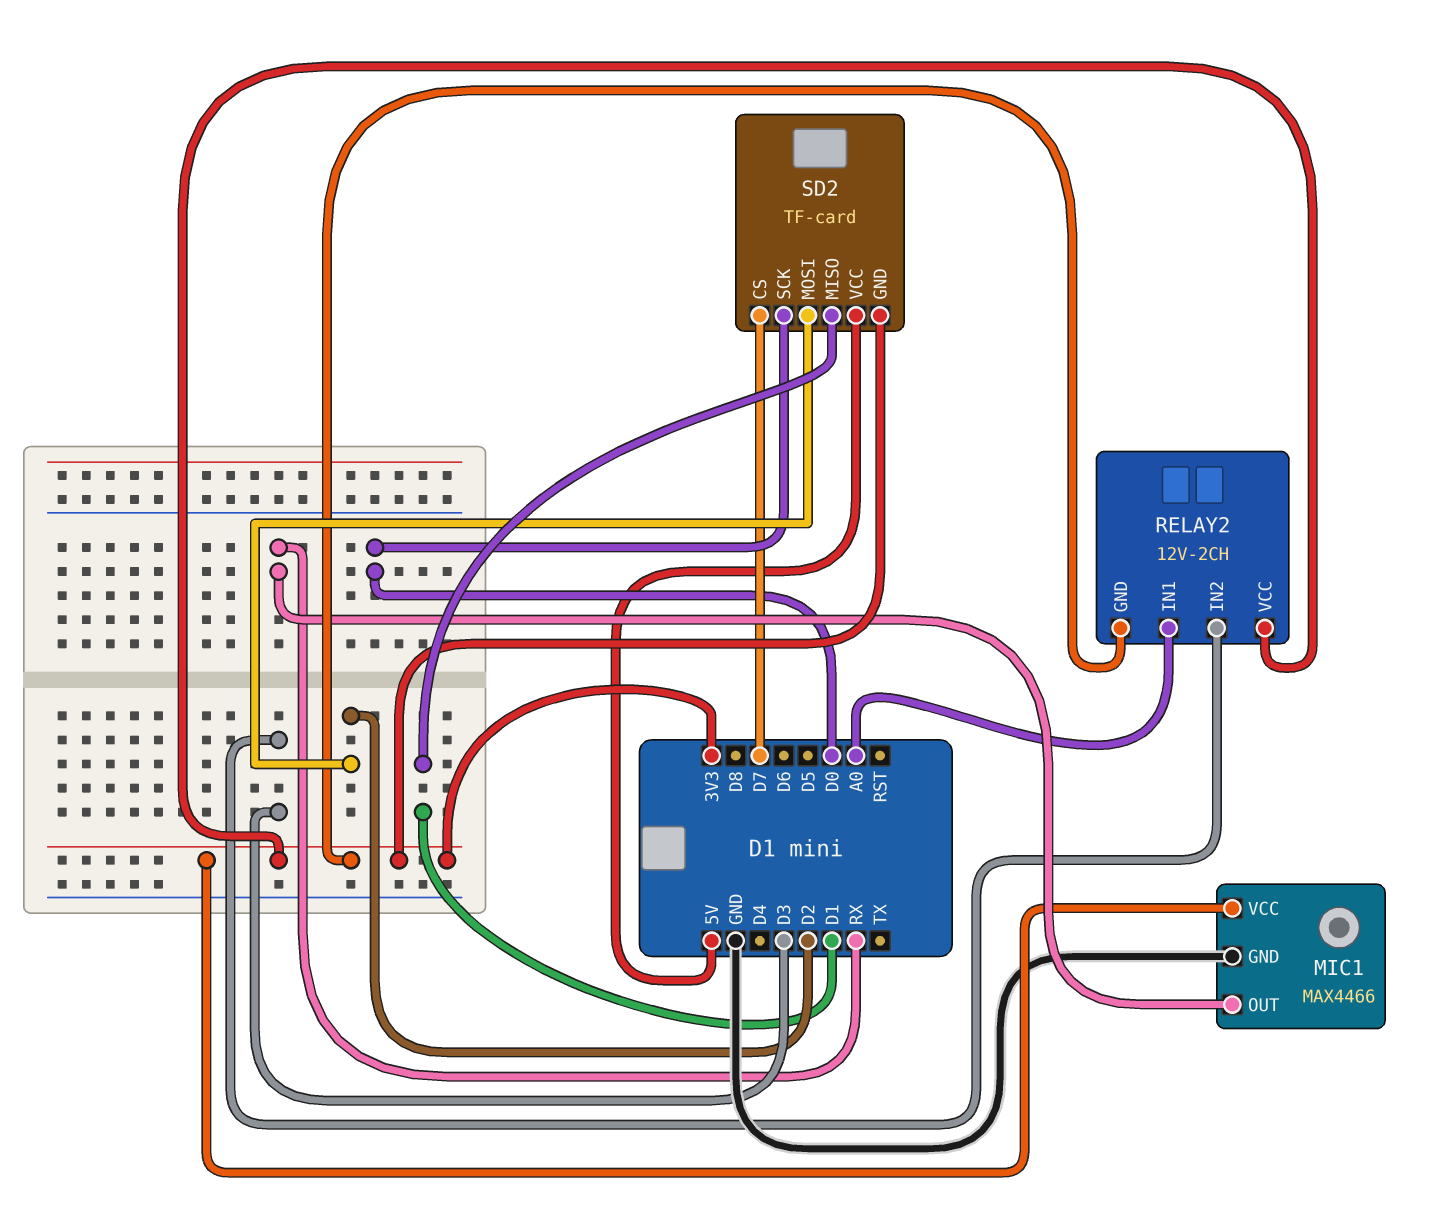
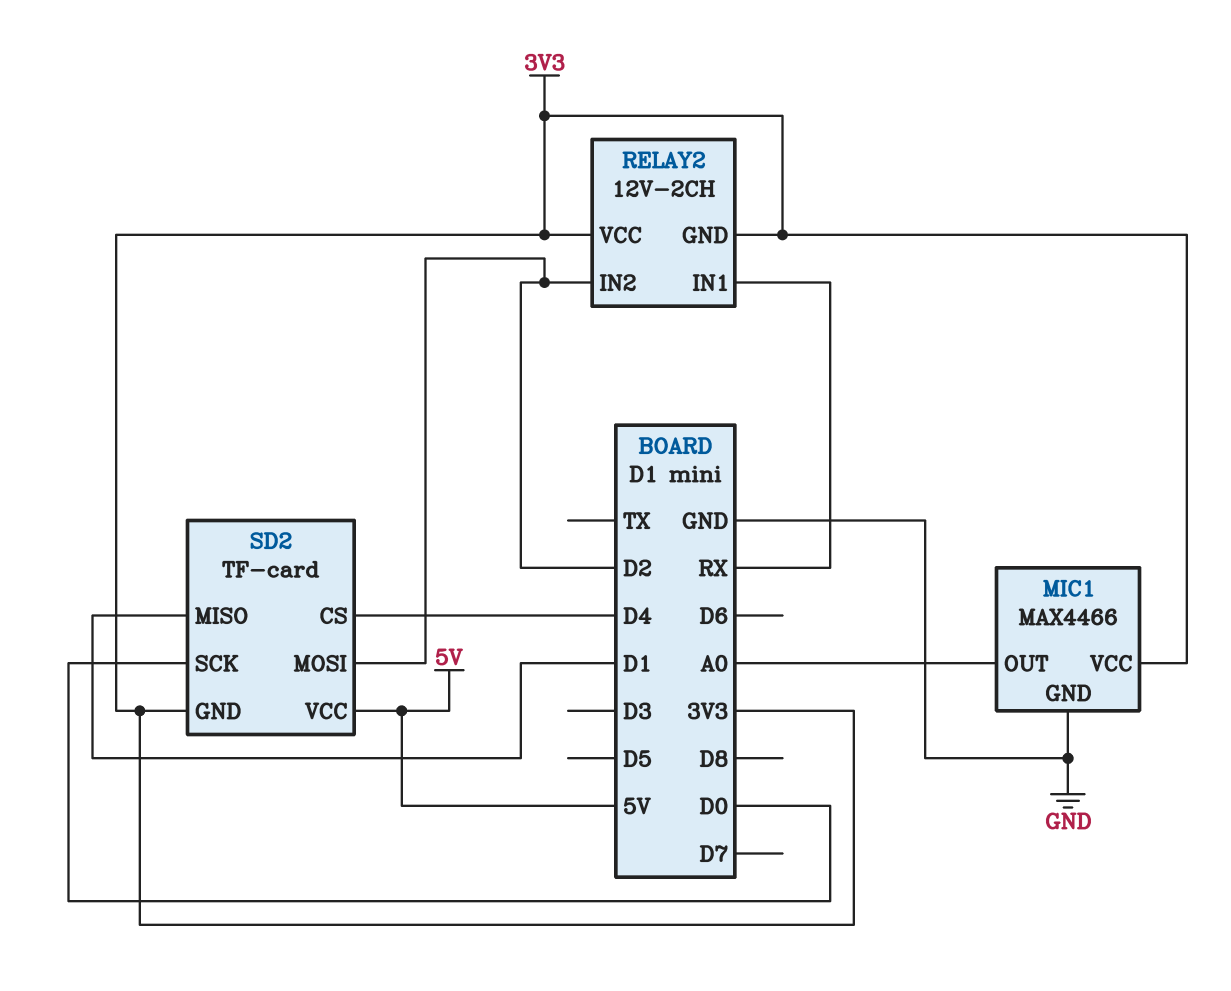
MIC1 pin OUT: RX -> A0
RELAY2 pin IN1: A0 -> RX
RELAY2 pin IN2: D3 -> D2
SD2 pin CS: D7 -> D4

